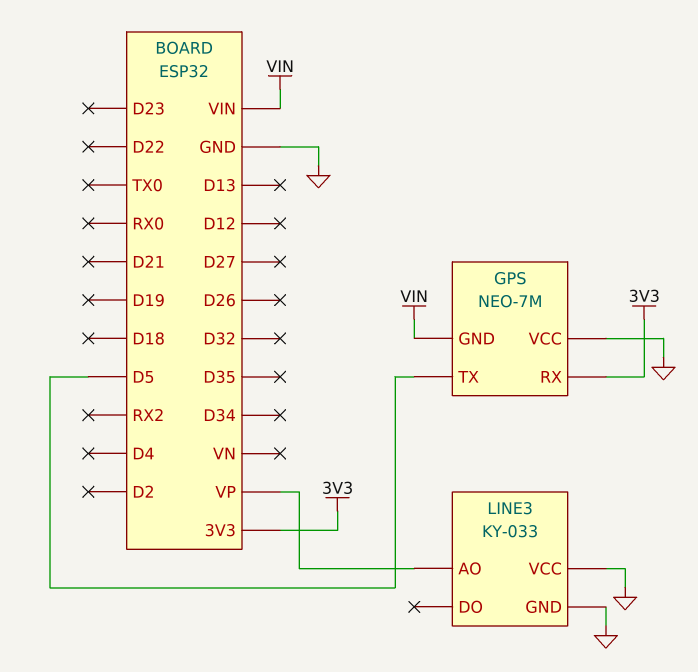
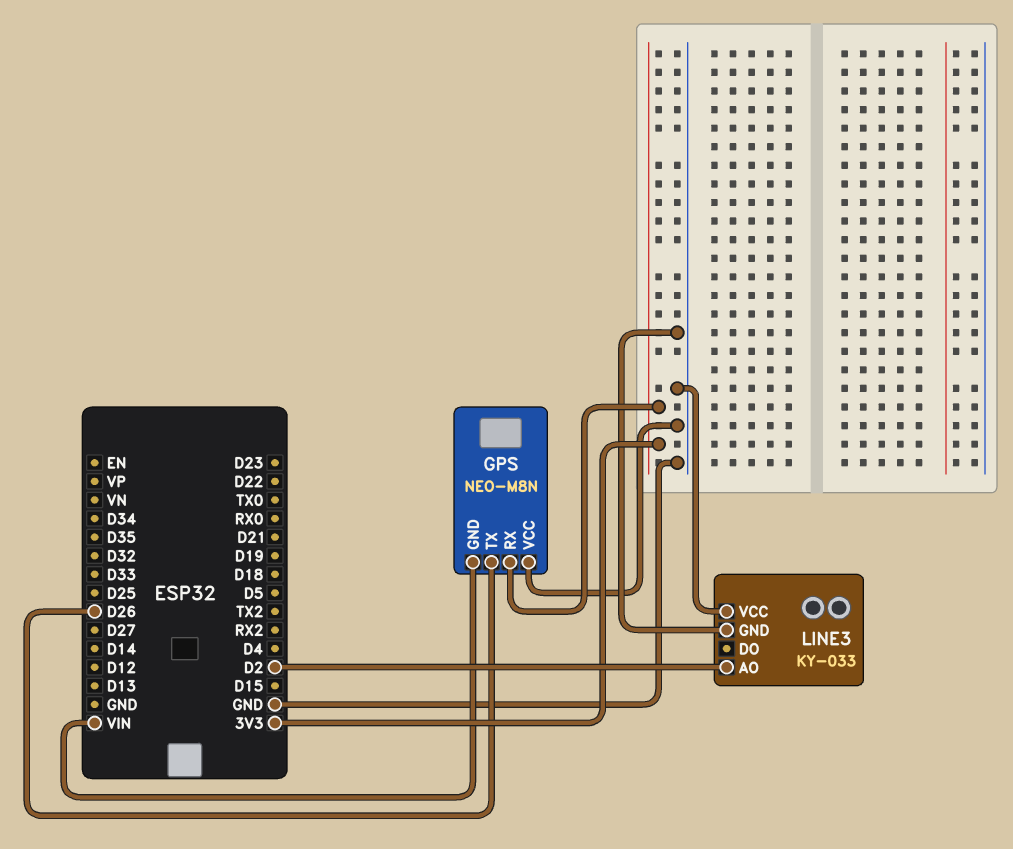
GPS: NEO-7M -> NEO-M8N
GPS pin TX: D5 -> D26
LINE3 pin AO: VP -> D2

